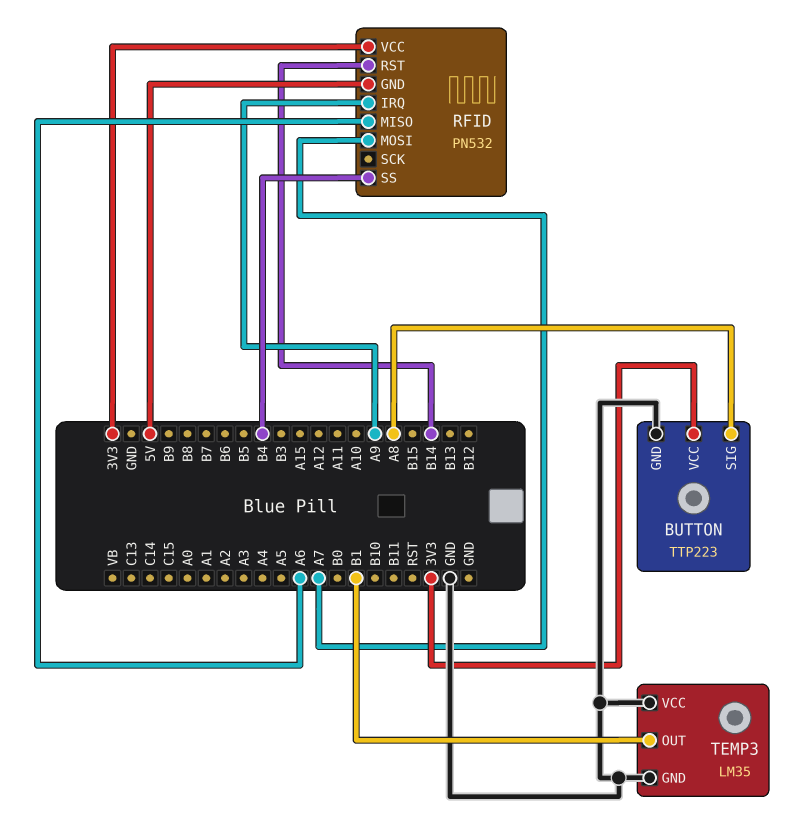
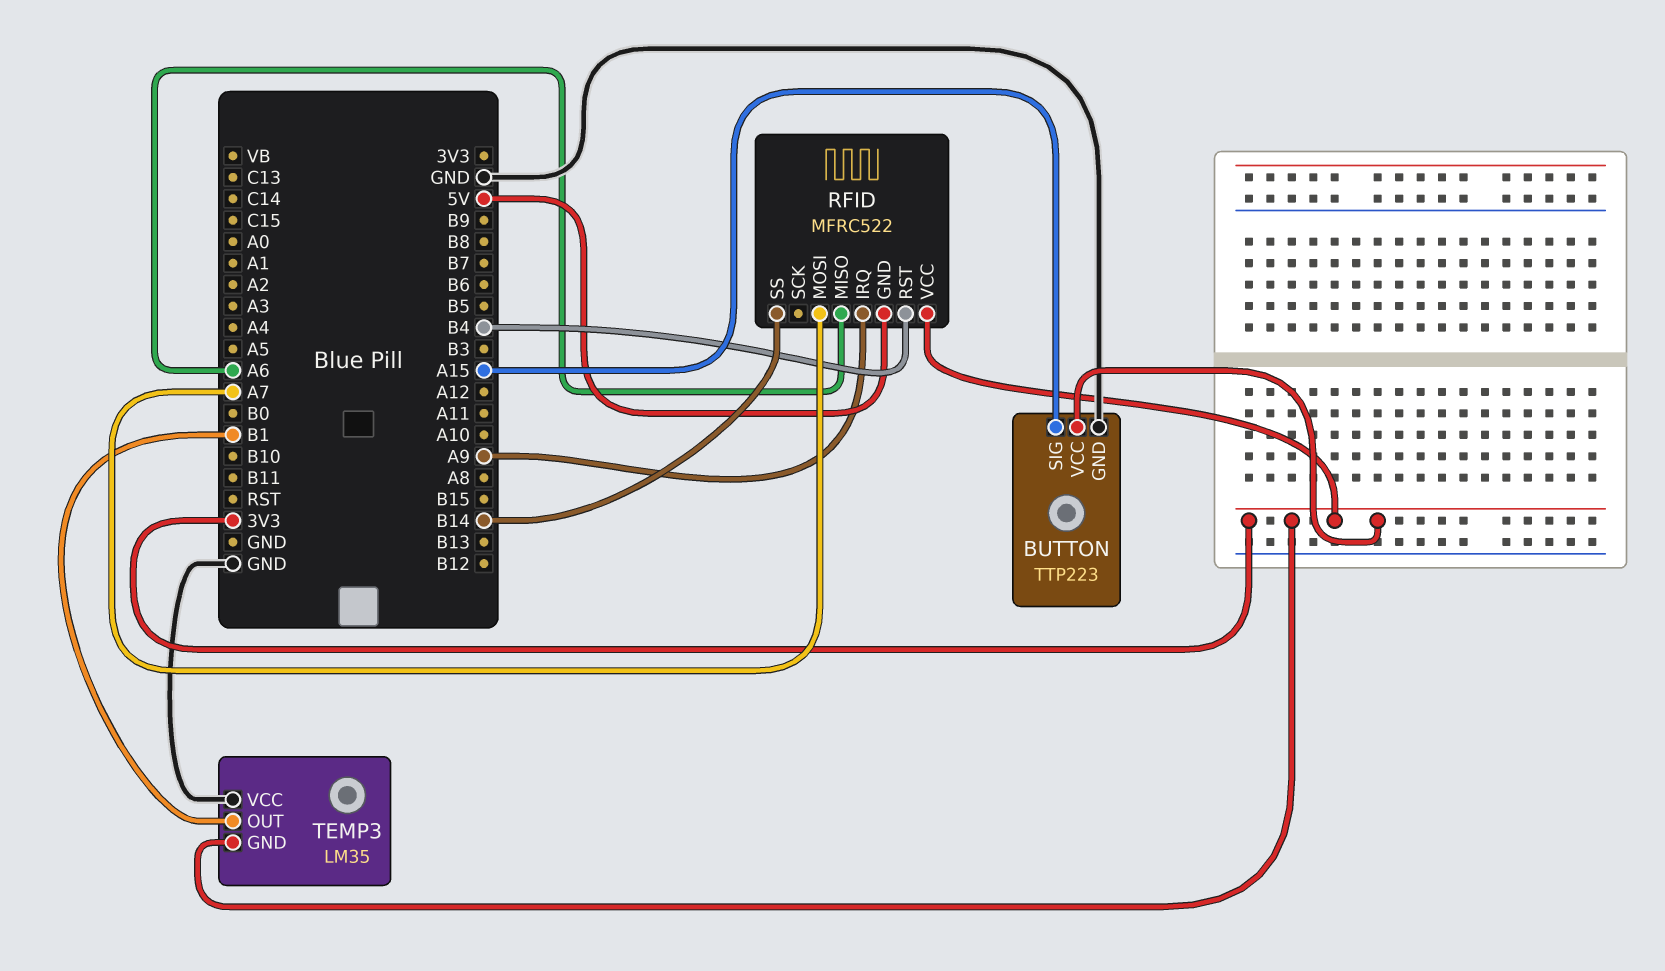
BUTTON pin SIG: A8 -> A15
RFID: PN532 -> MFRC522
RFID pin RST: B14 -> B4
RFID pin SS: B4 -> B14
TEMP3 pin GND: GND -> 3V3

